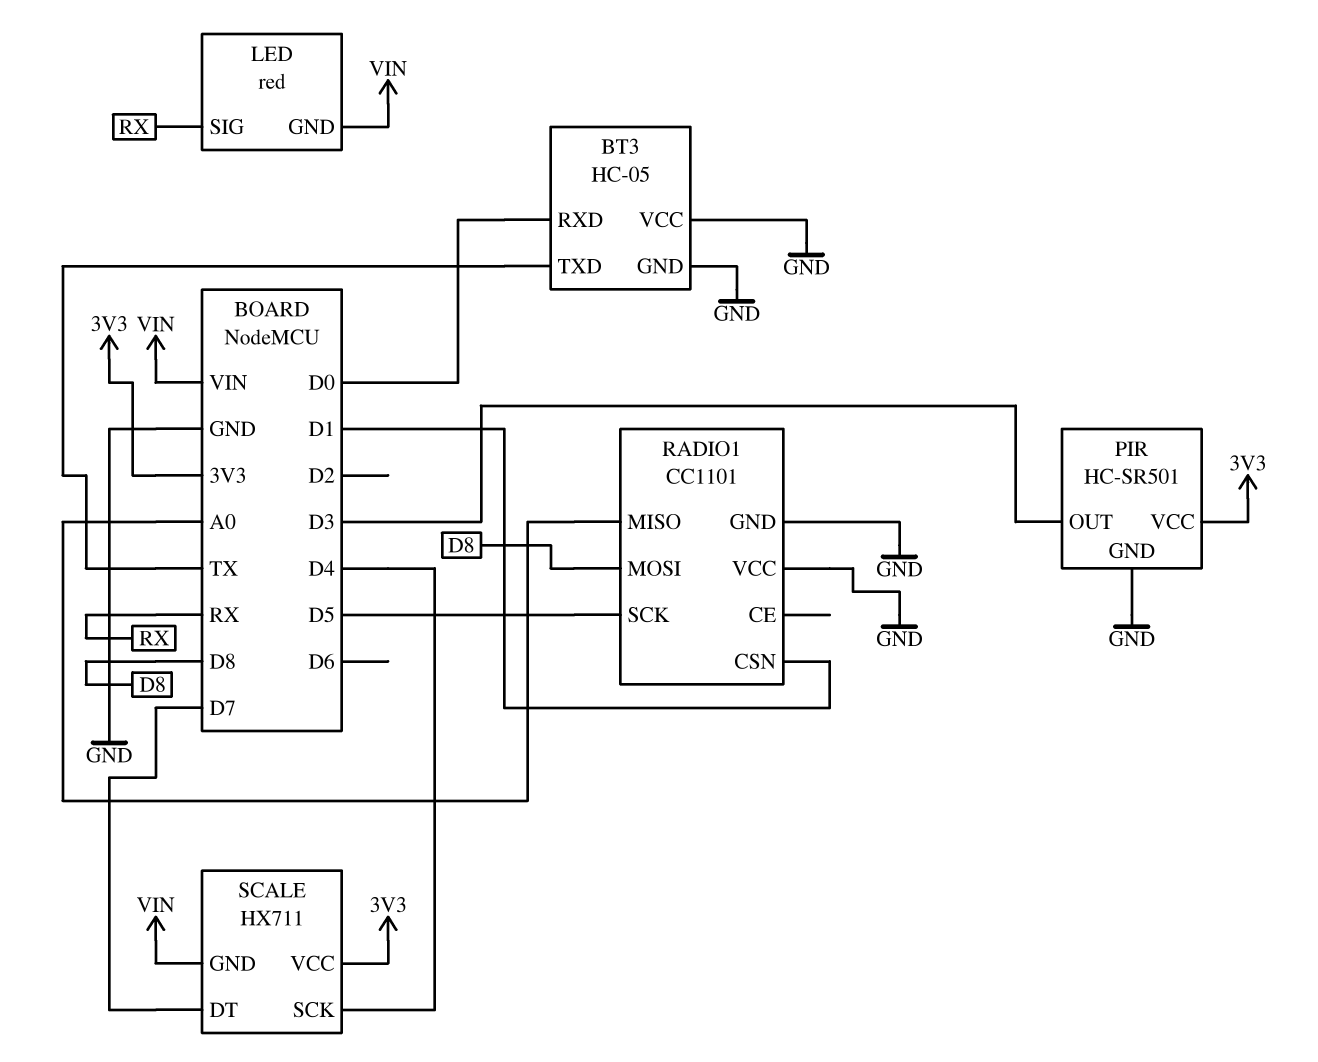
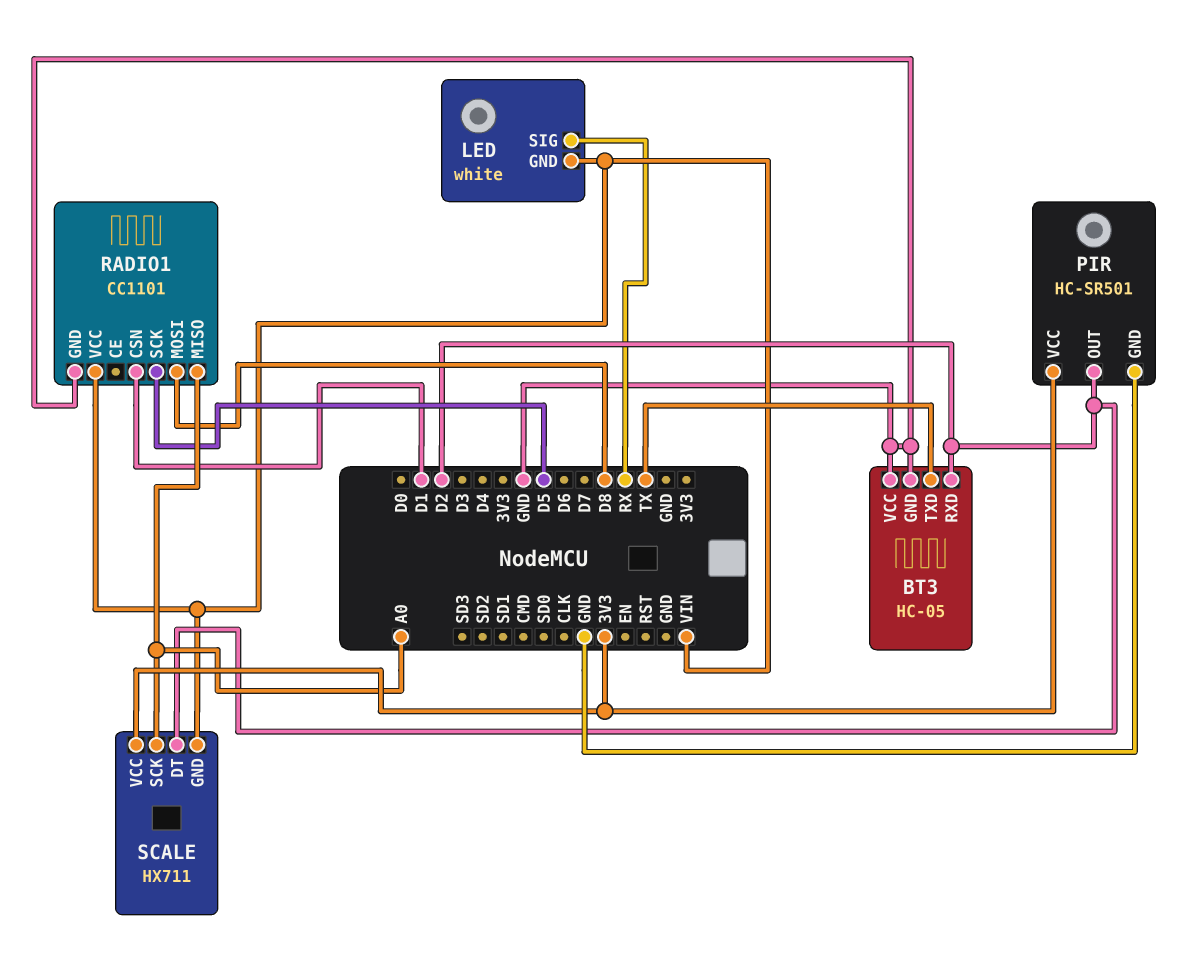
BT3 pin RXD: D0 -> D2
LED: red -> white
PIR pin OUT: D3 -> D2
RADIO1 pin VCC: GND -> VIN
SCALE pin DT: D7 -> D2
SCALE pin SCK: D4 -> A0

